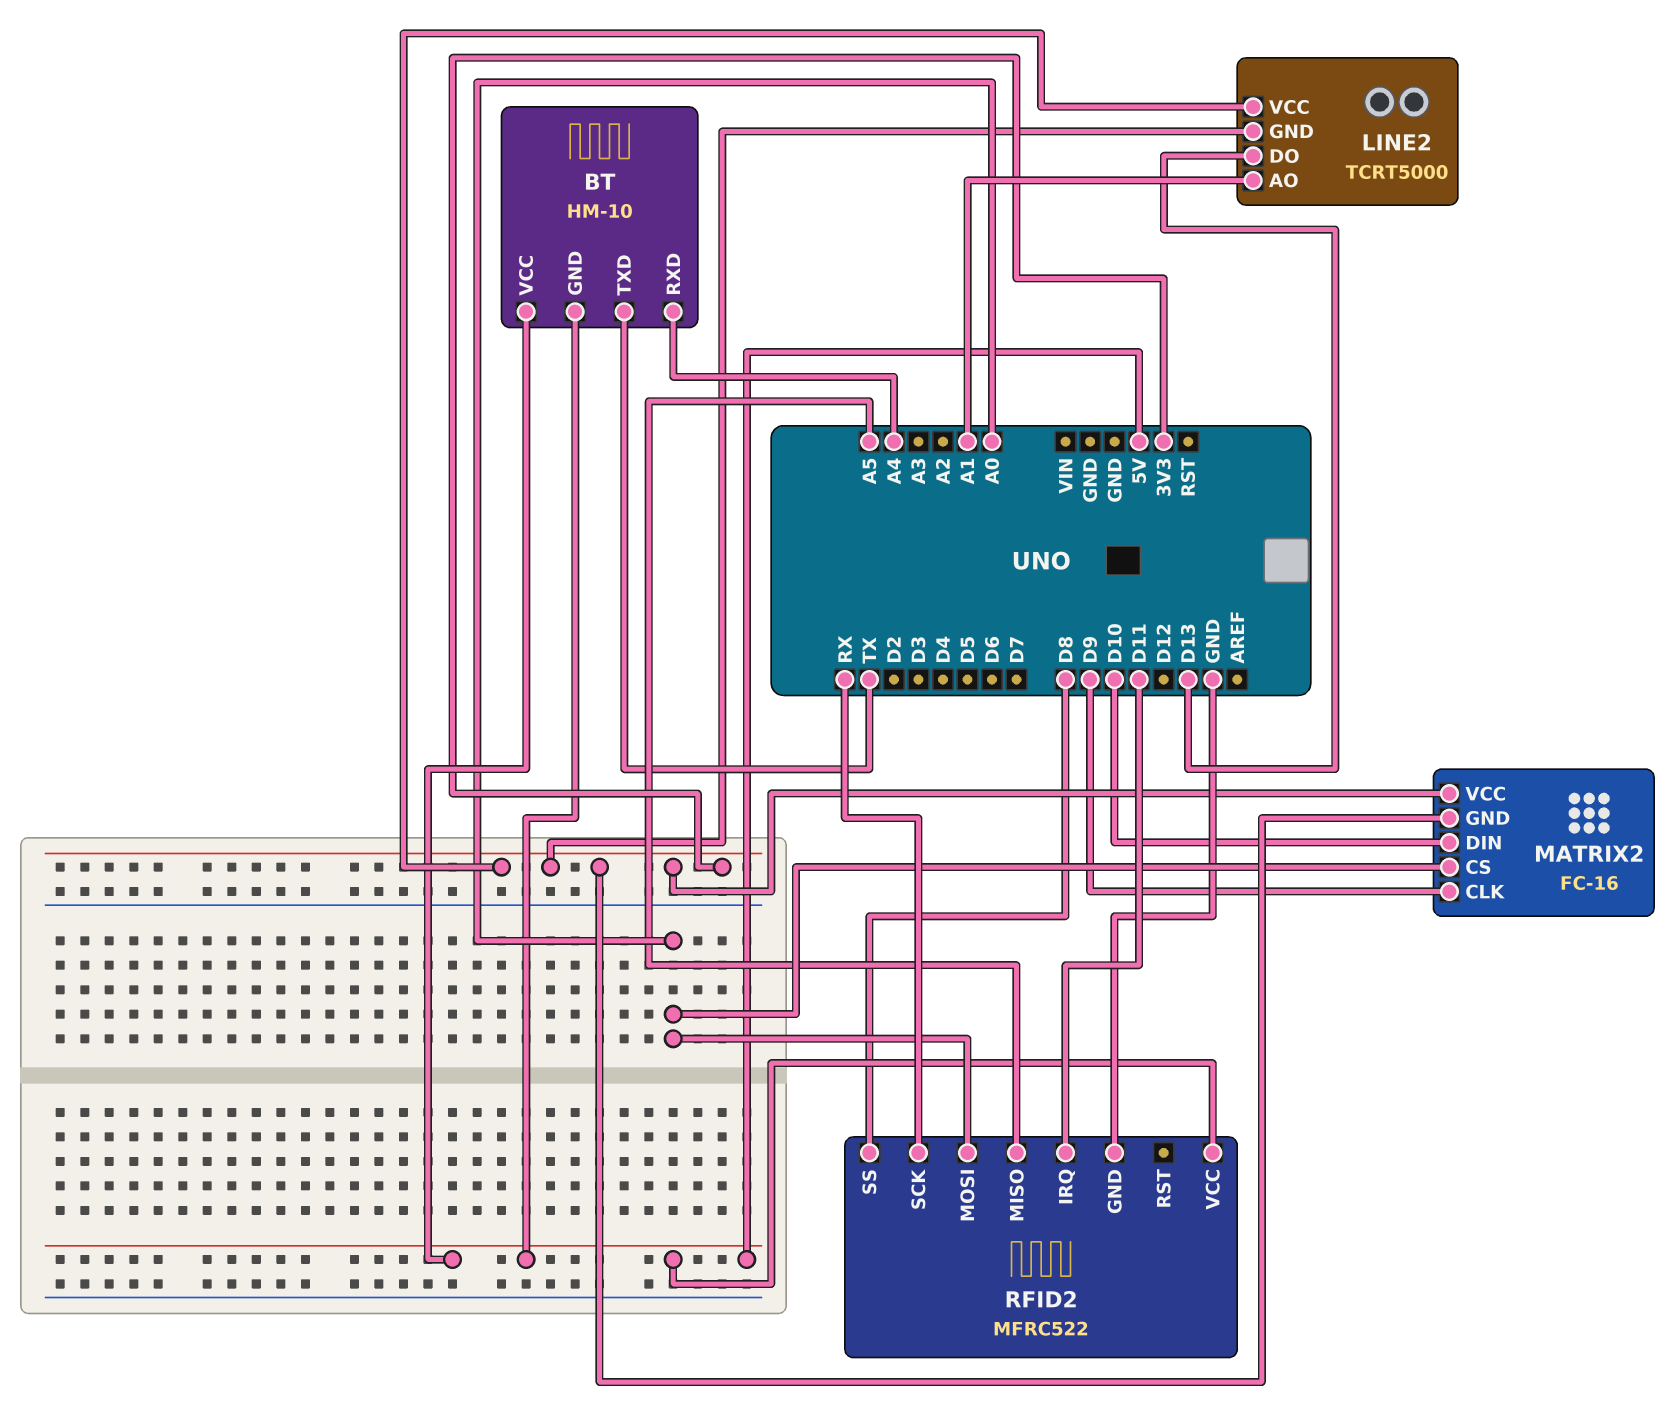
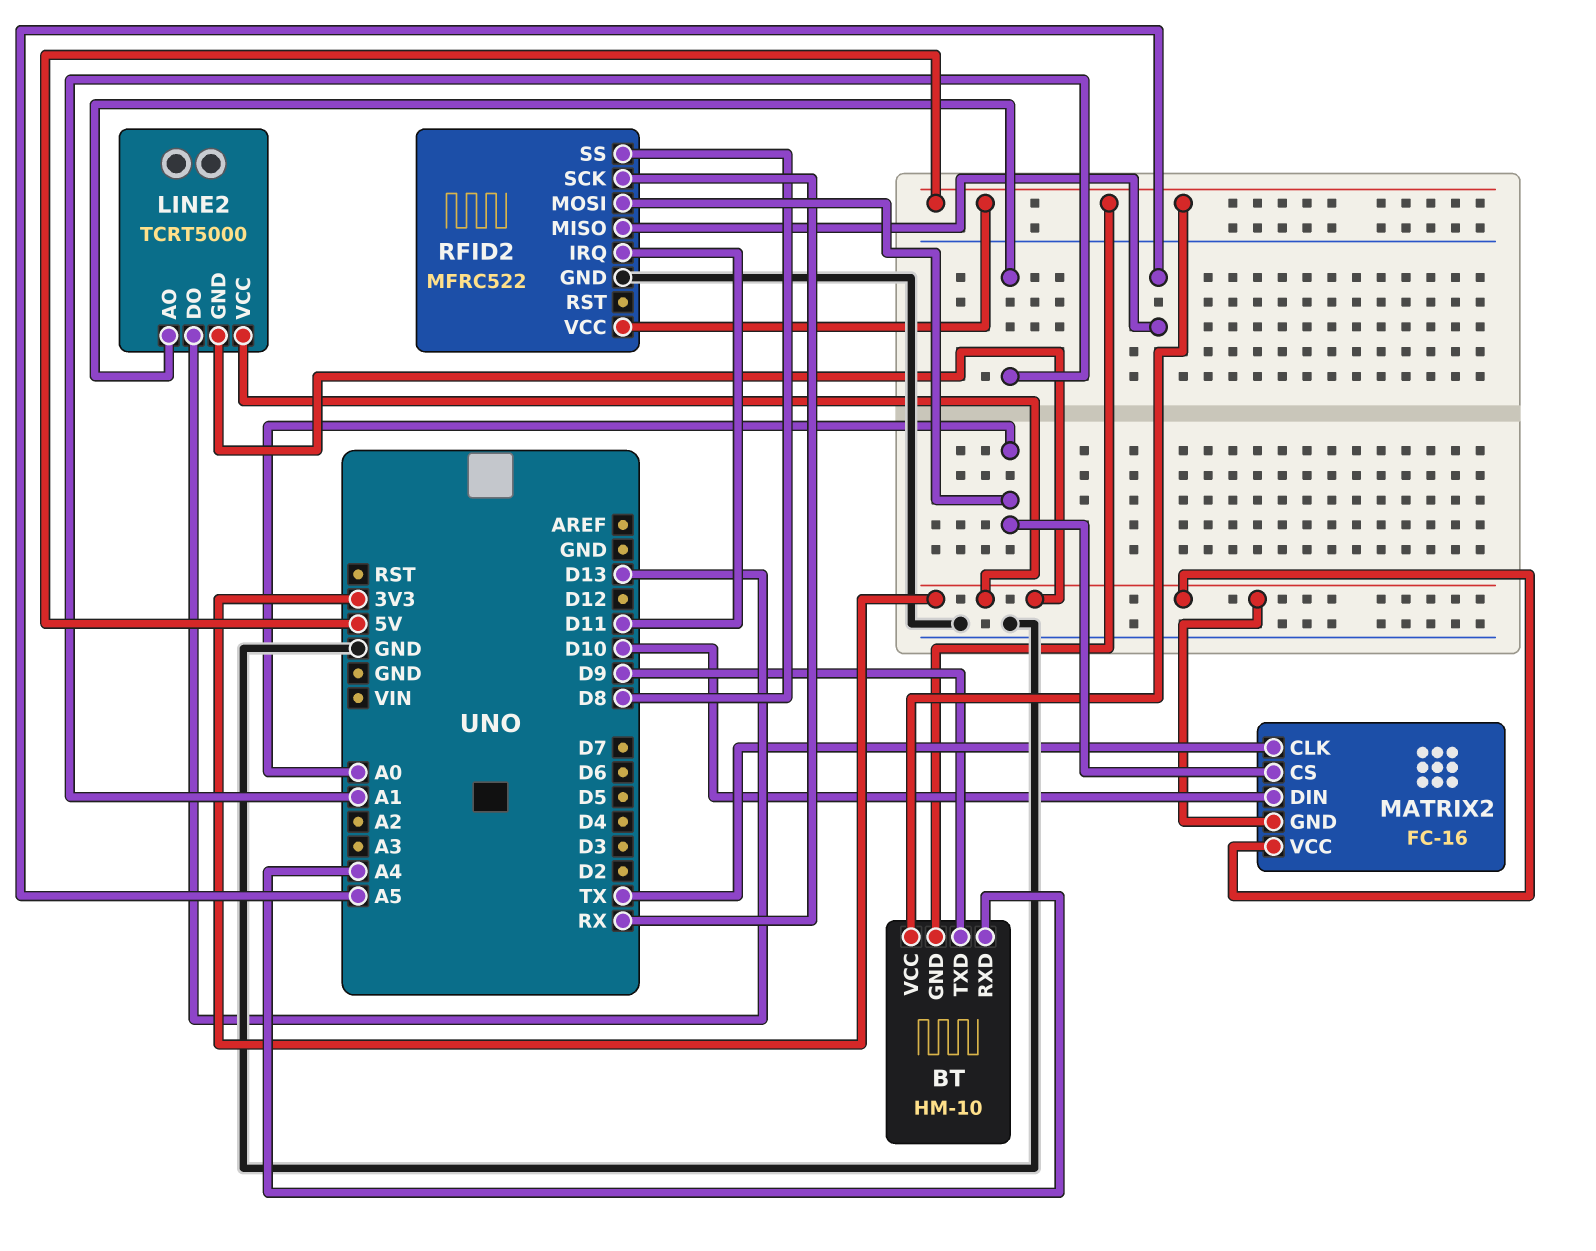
BT pin TXD: TX -> D9
MATRIX2 pin CLK: D9 -> TX

